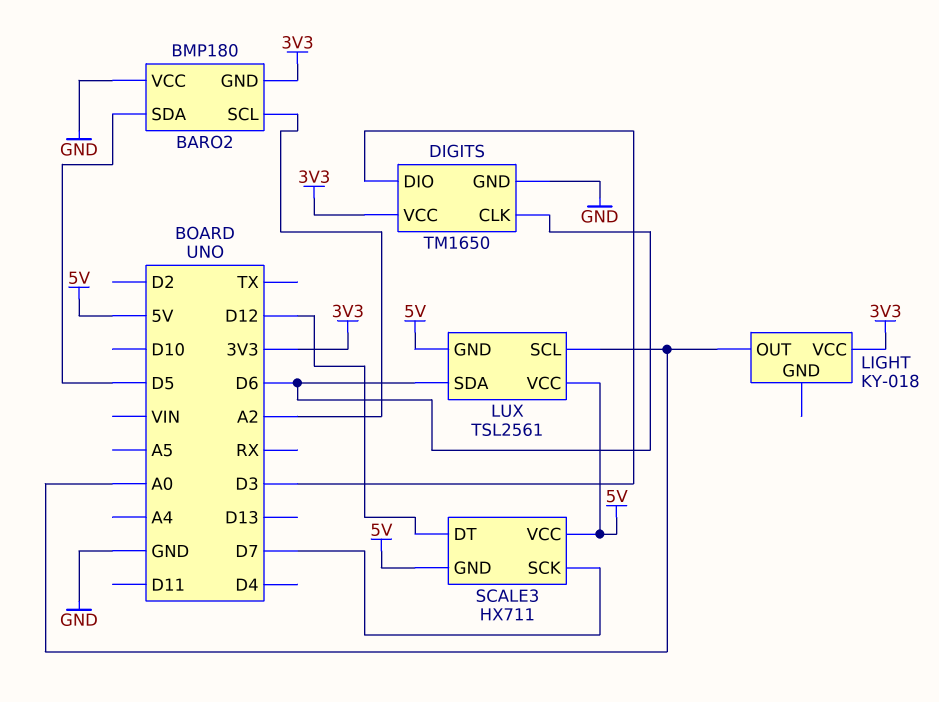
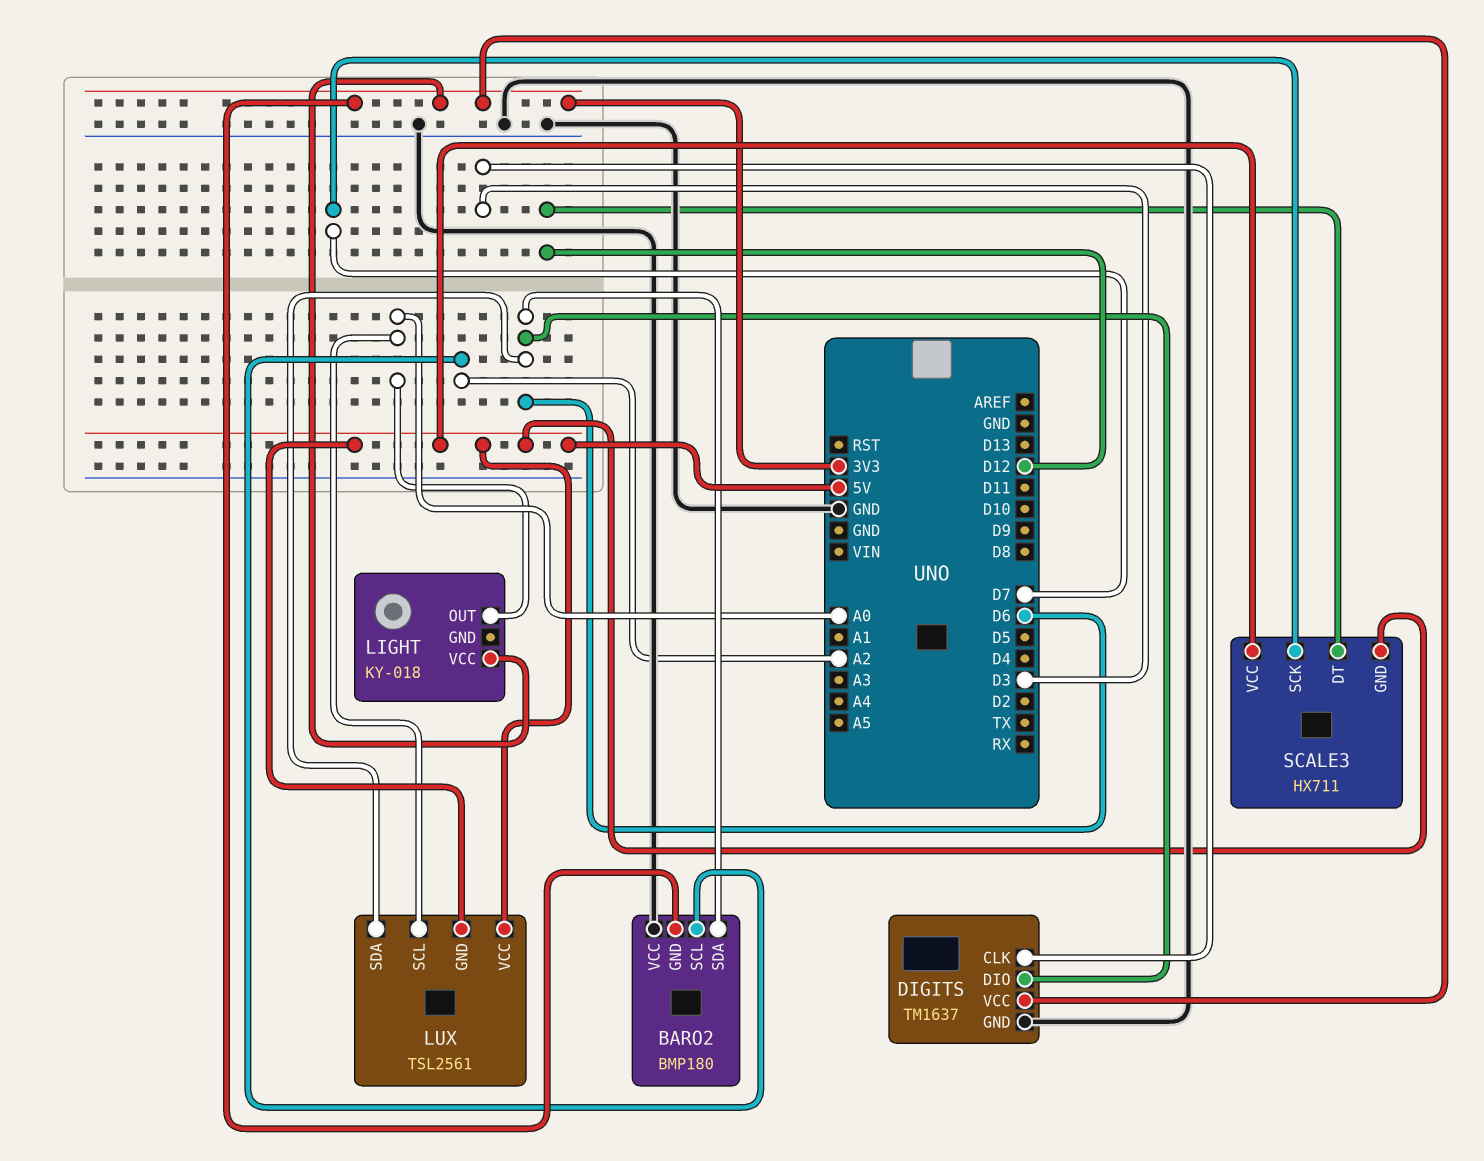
BARO2 pin SDA: D5 -> D6
DIGITS: TM1650 -> TM1637
DIGITS pin CLK: D6 -> D3
DIGITS pin DIO: D3 -> D6

